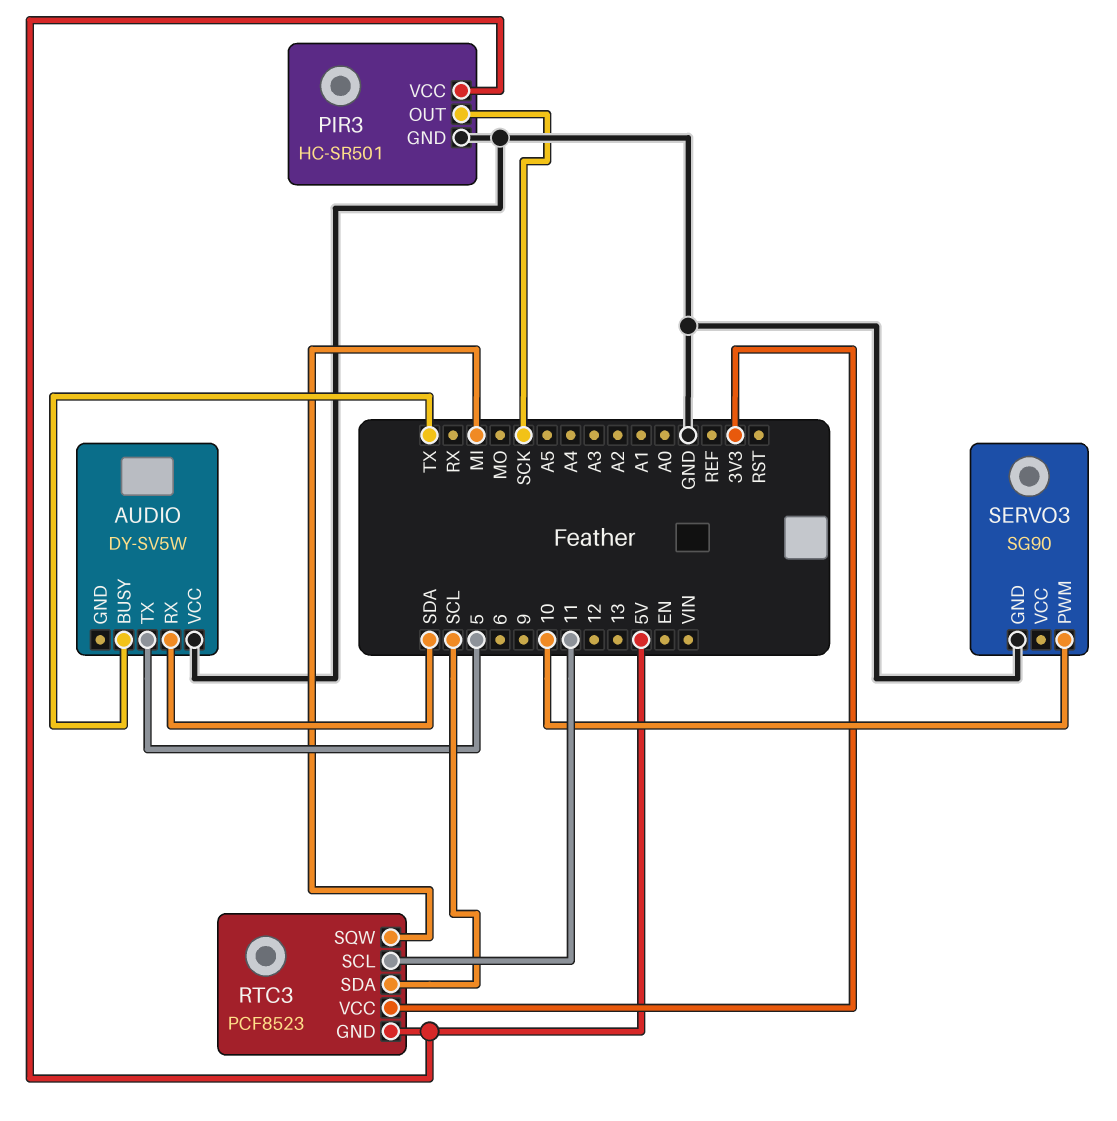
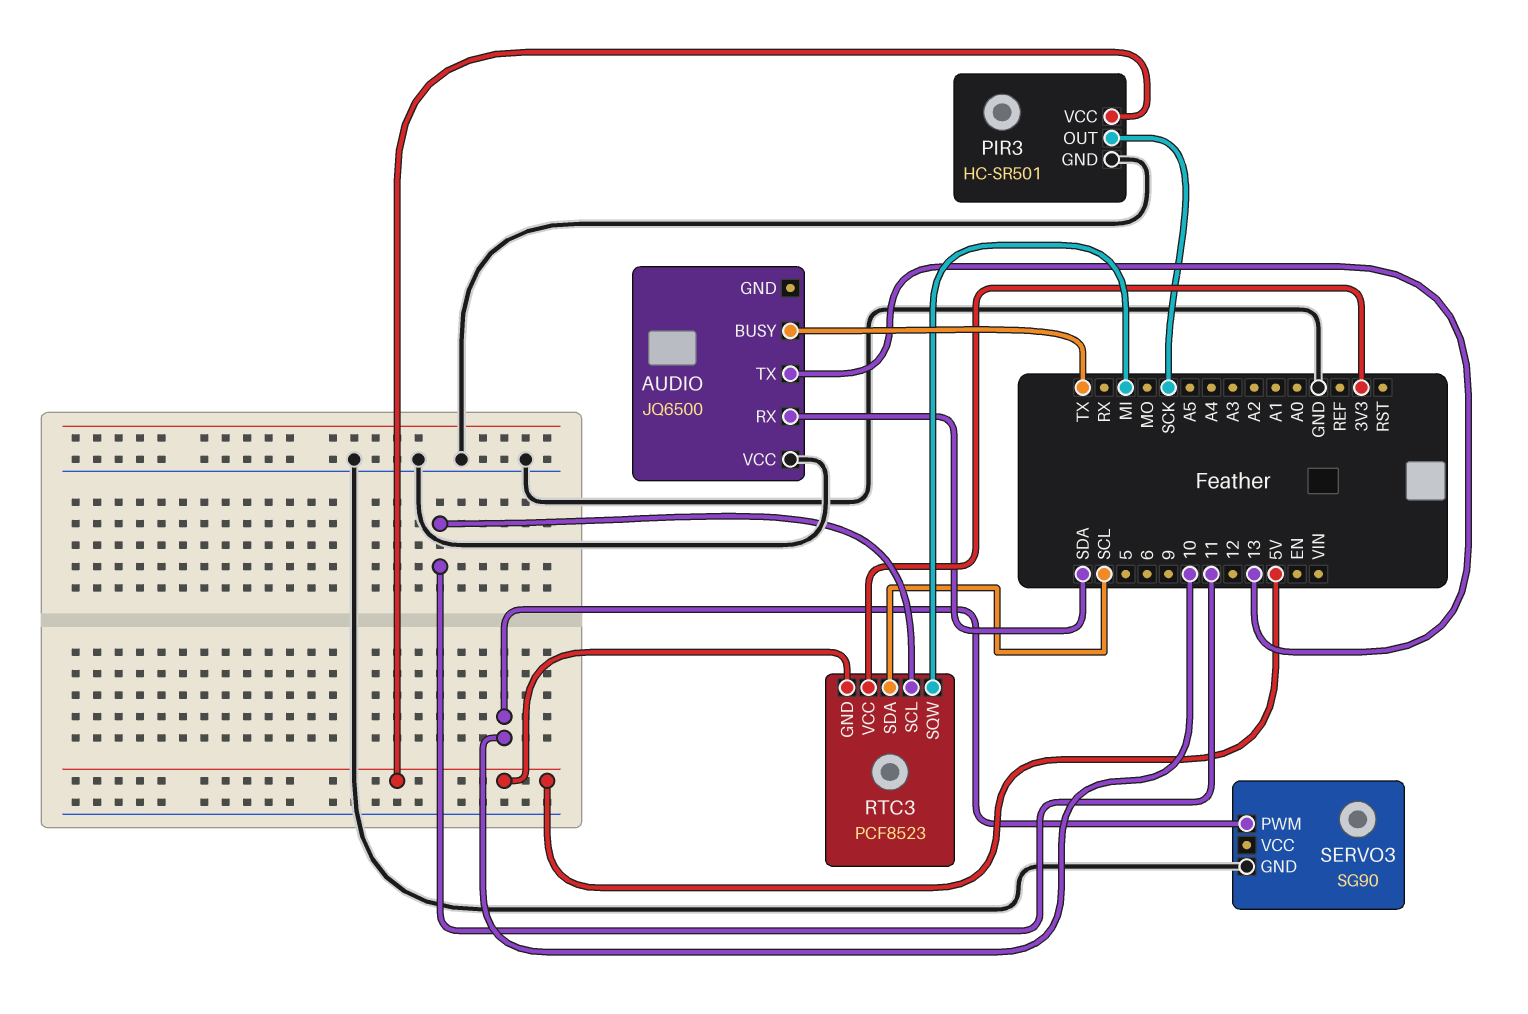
AUDIO: DY-SV5W -> JQ6500
AUDIO pin TX: 5 -> 13

